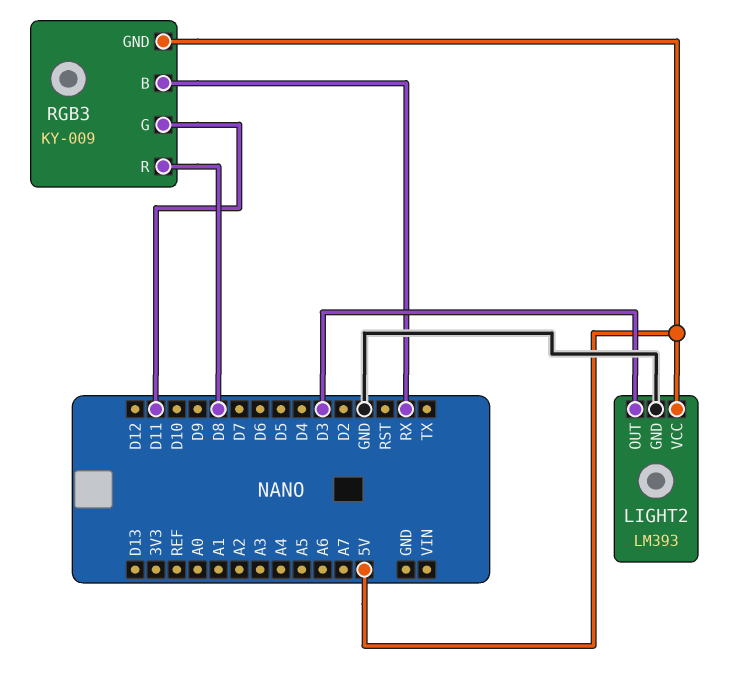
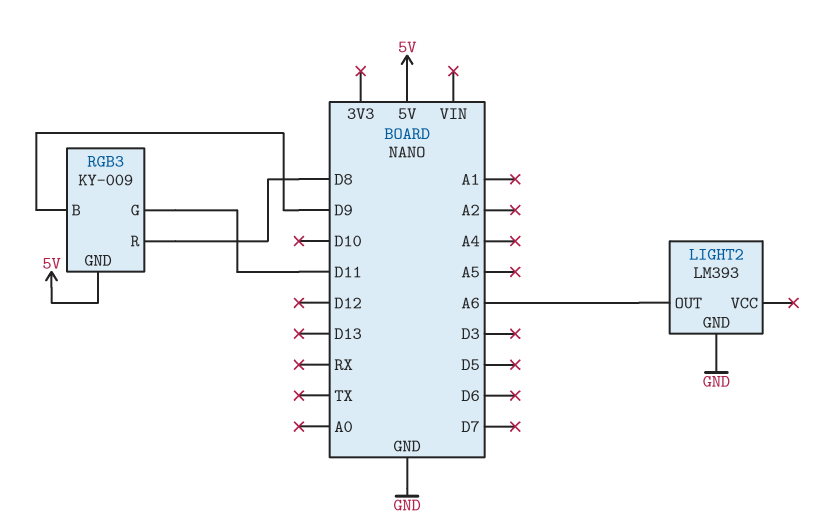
LIGHT2 pin OUT: D3 -> A6
LIGHT2 pin VCC: 5V -> none
RGB3 pin B: RX -> D9

